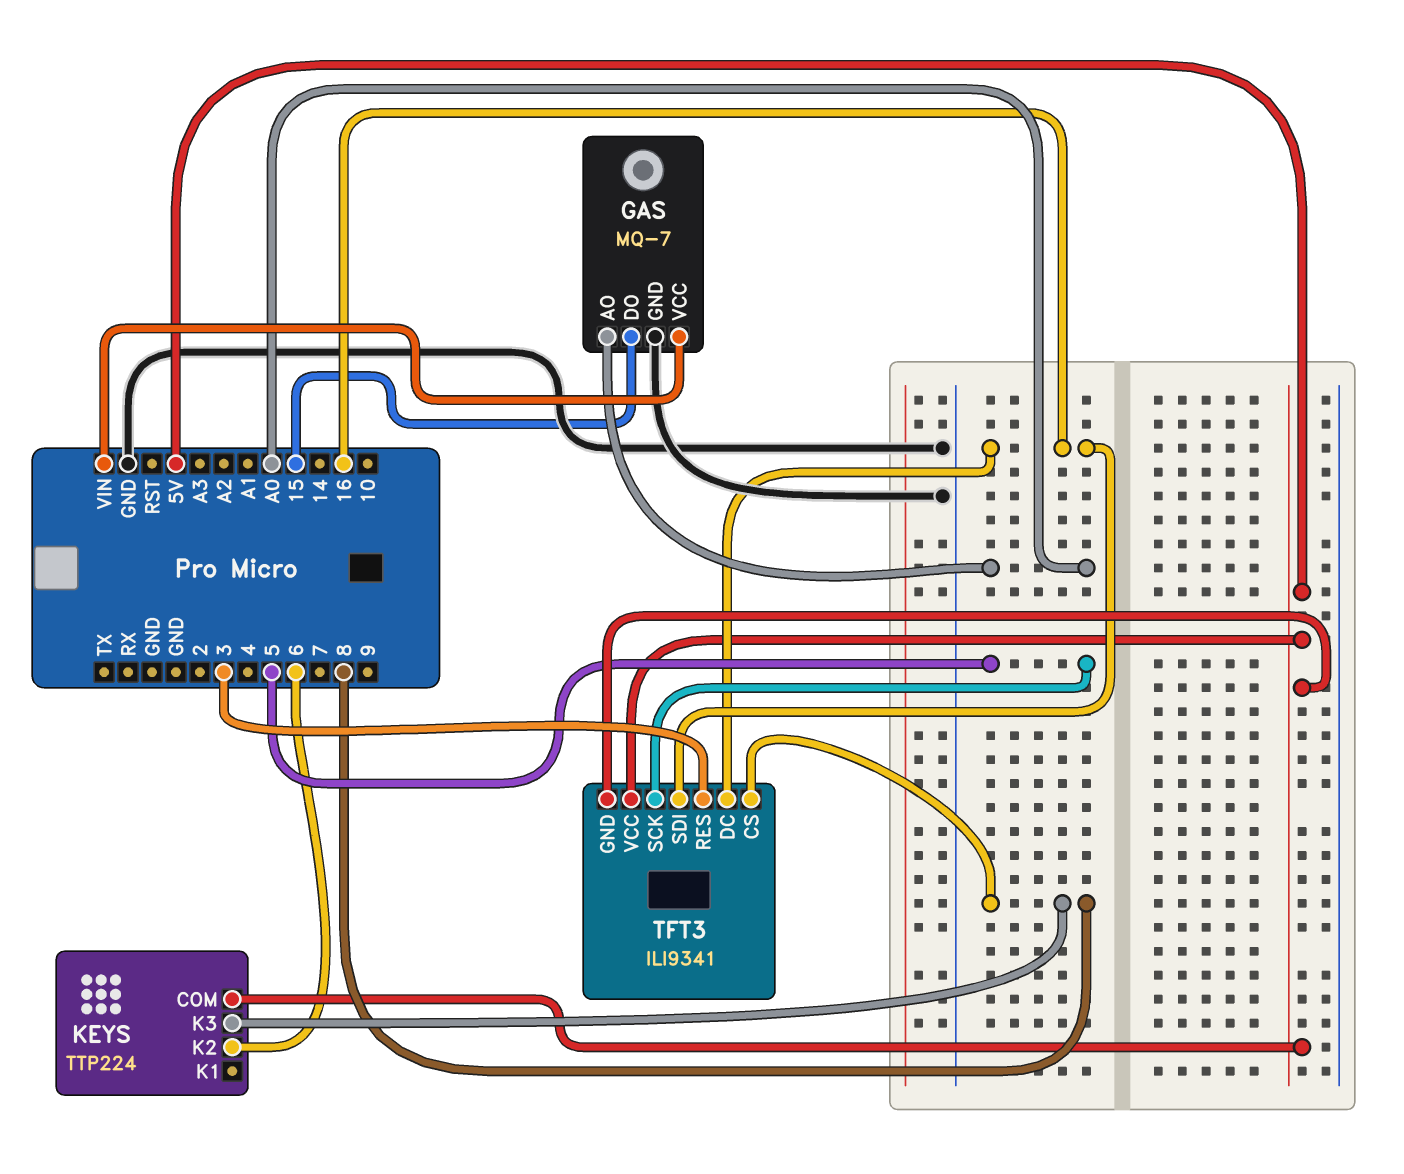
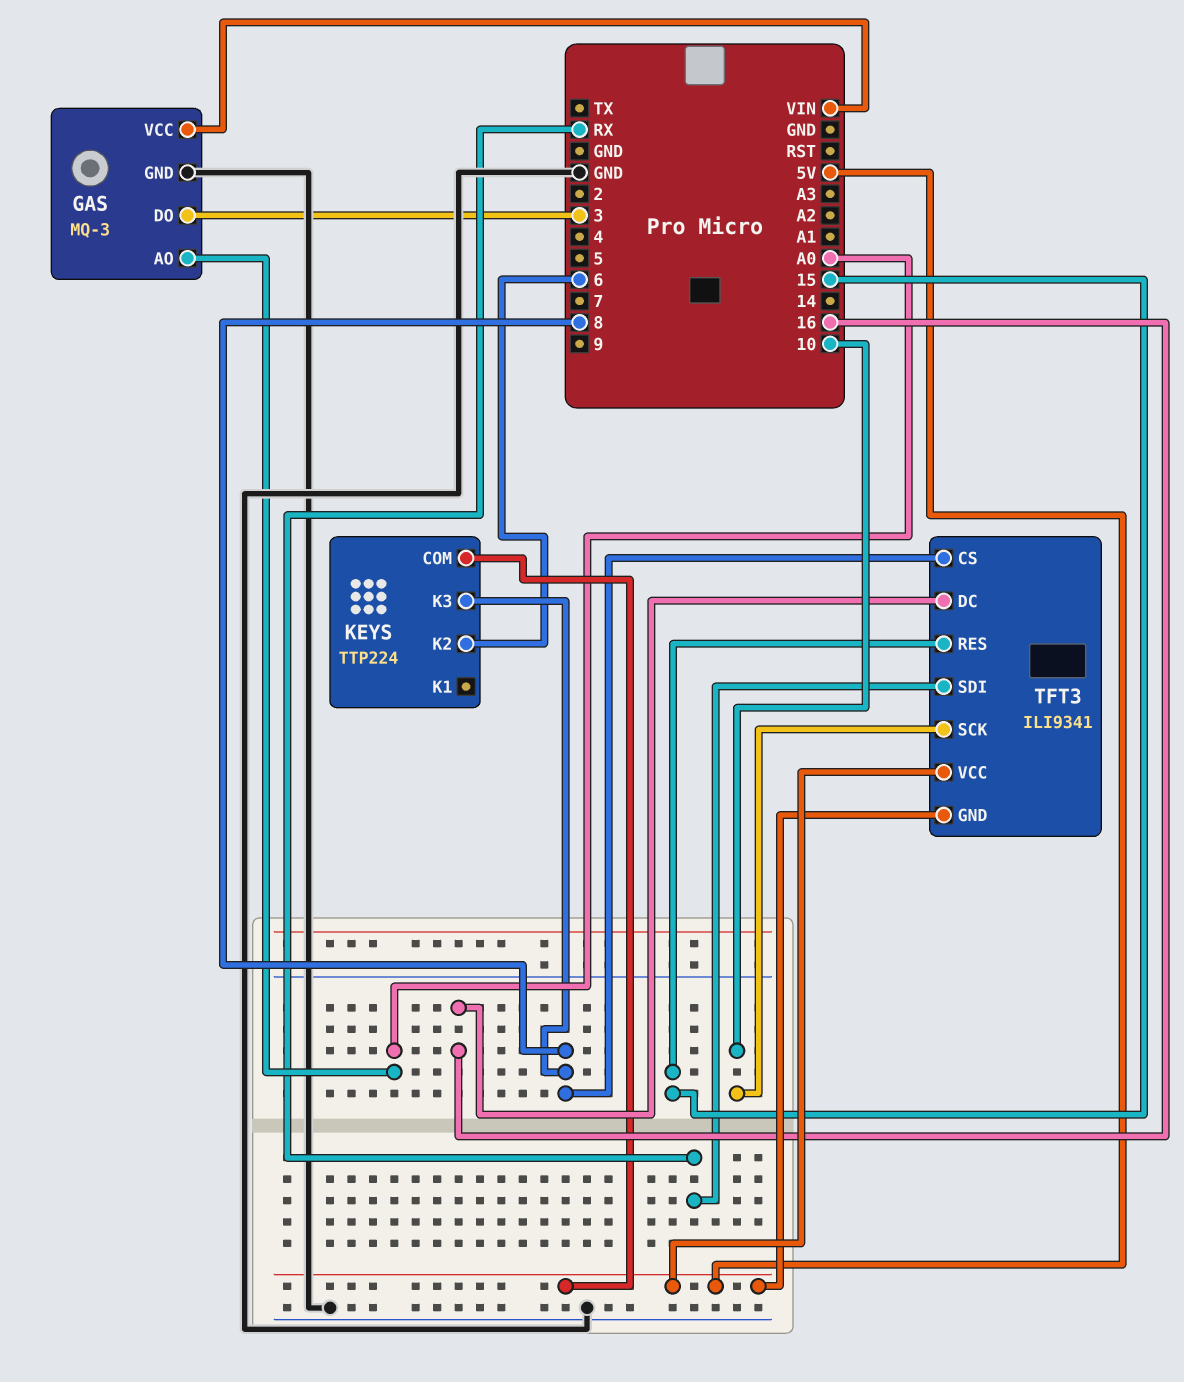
GAS: MQ-7 -> MQ-3
GAS pin DO: 15 -> 3
TFT3 pin RES: 3 -> 15
TFT3 pin SCK: 5 -> 10
TFT3 pin SDI: 16 -> RX

